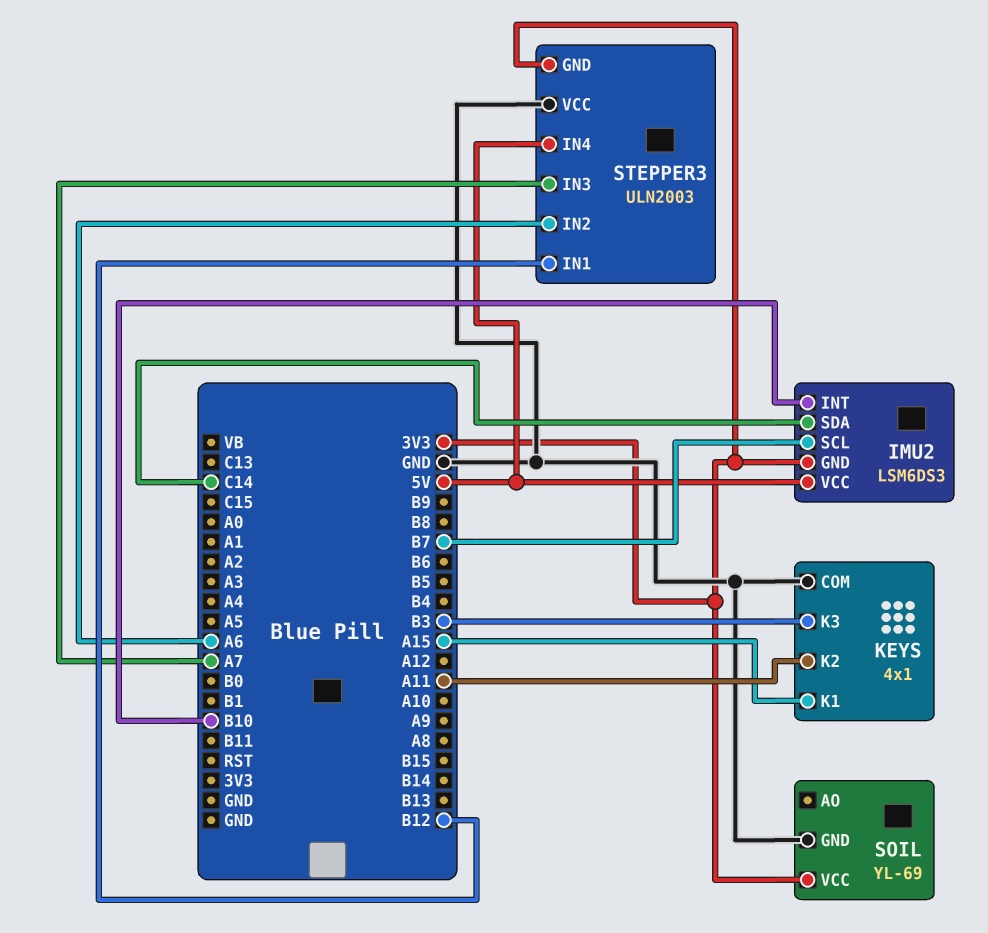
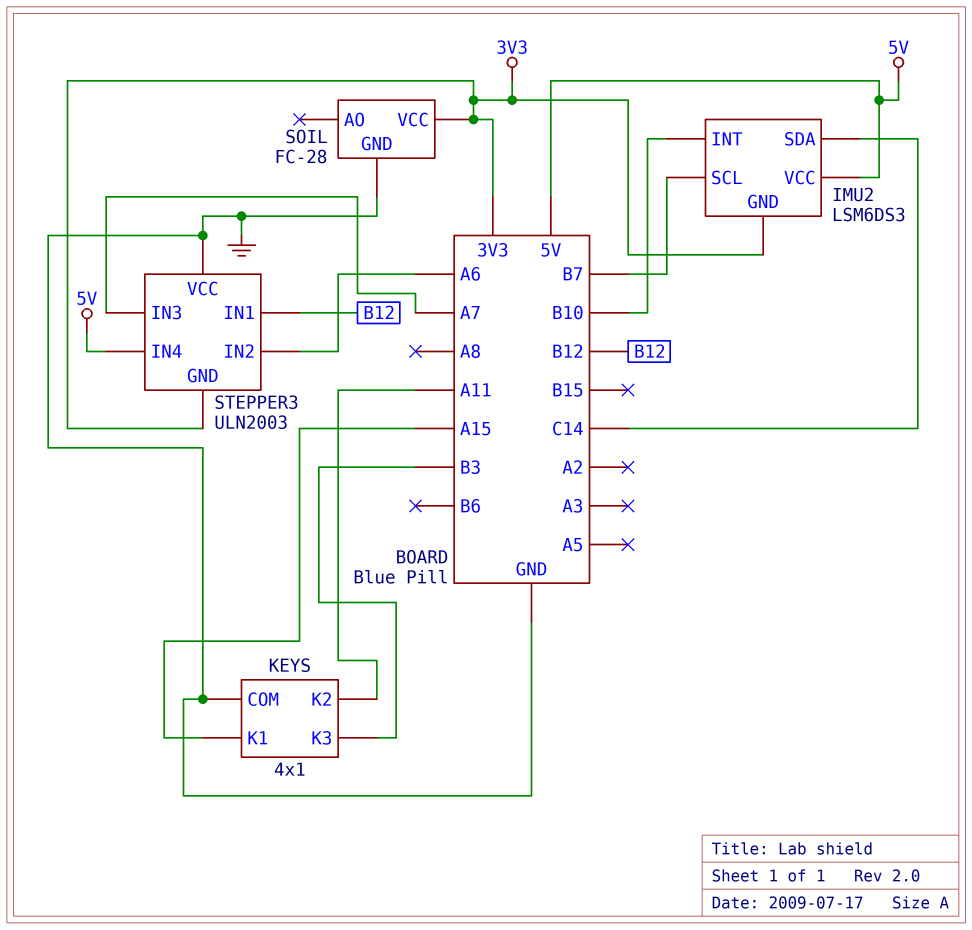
SOIL: YL-69 -> FC-28

